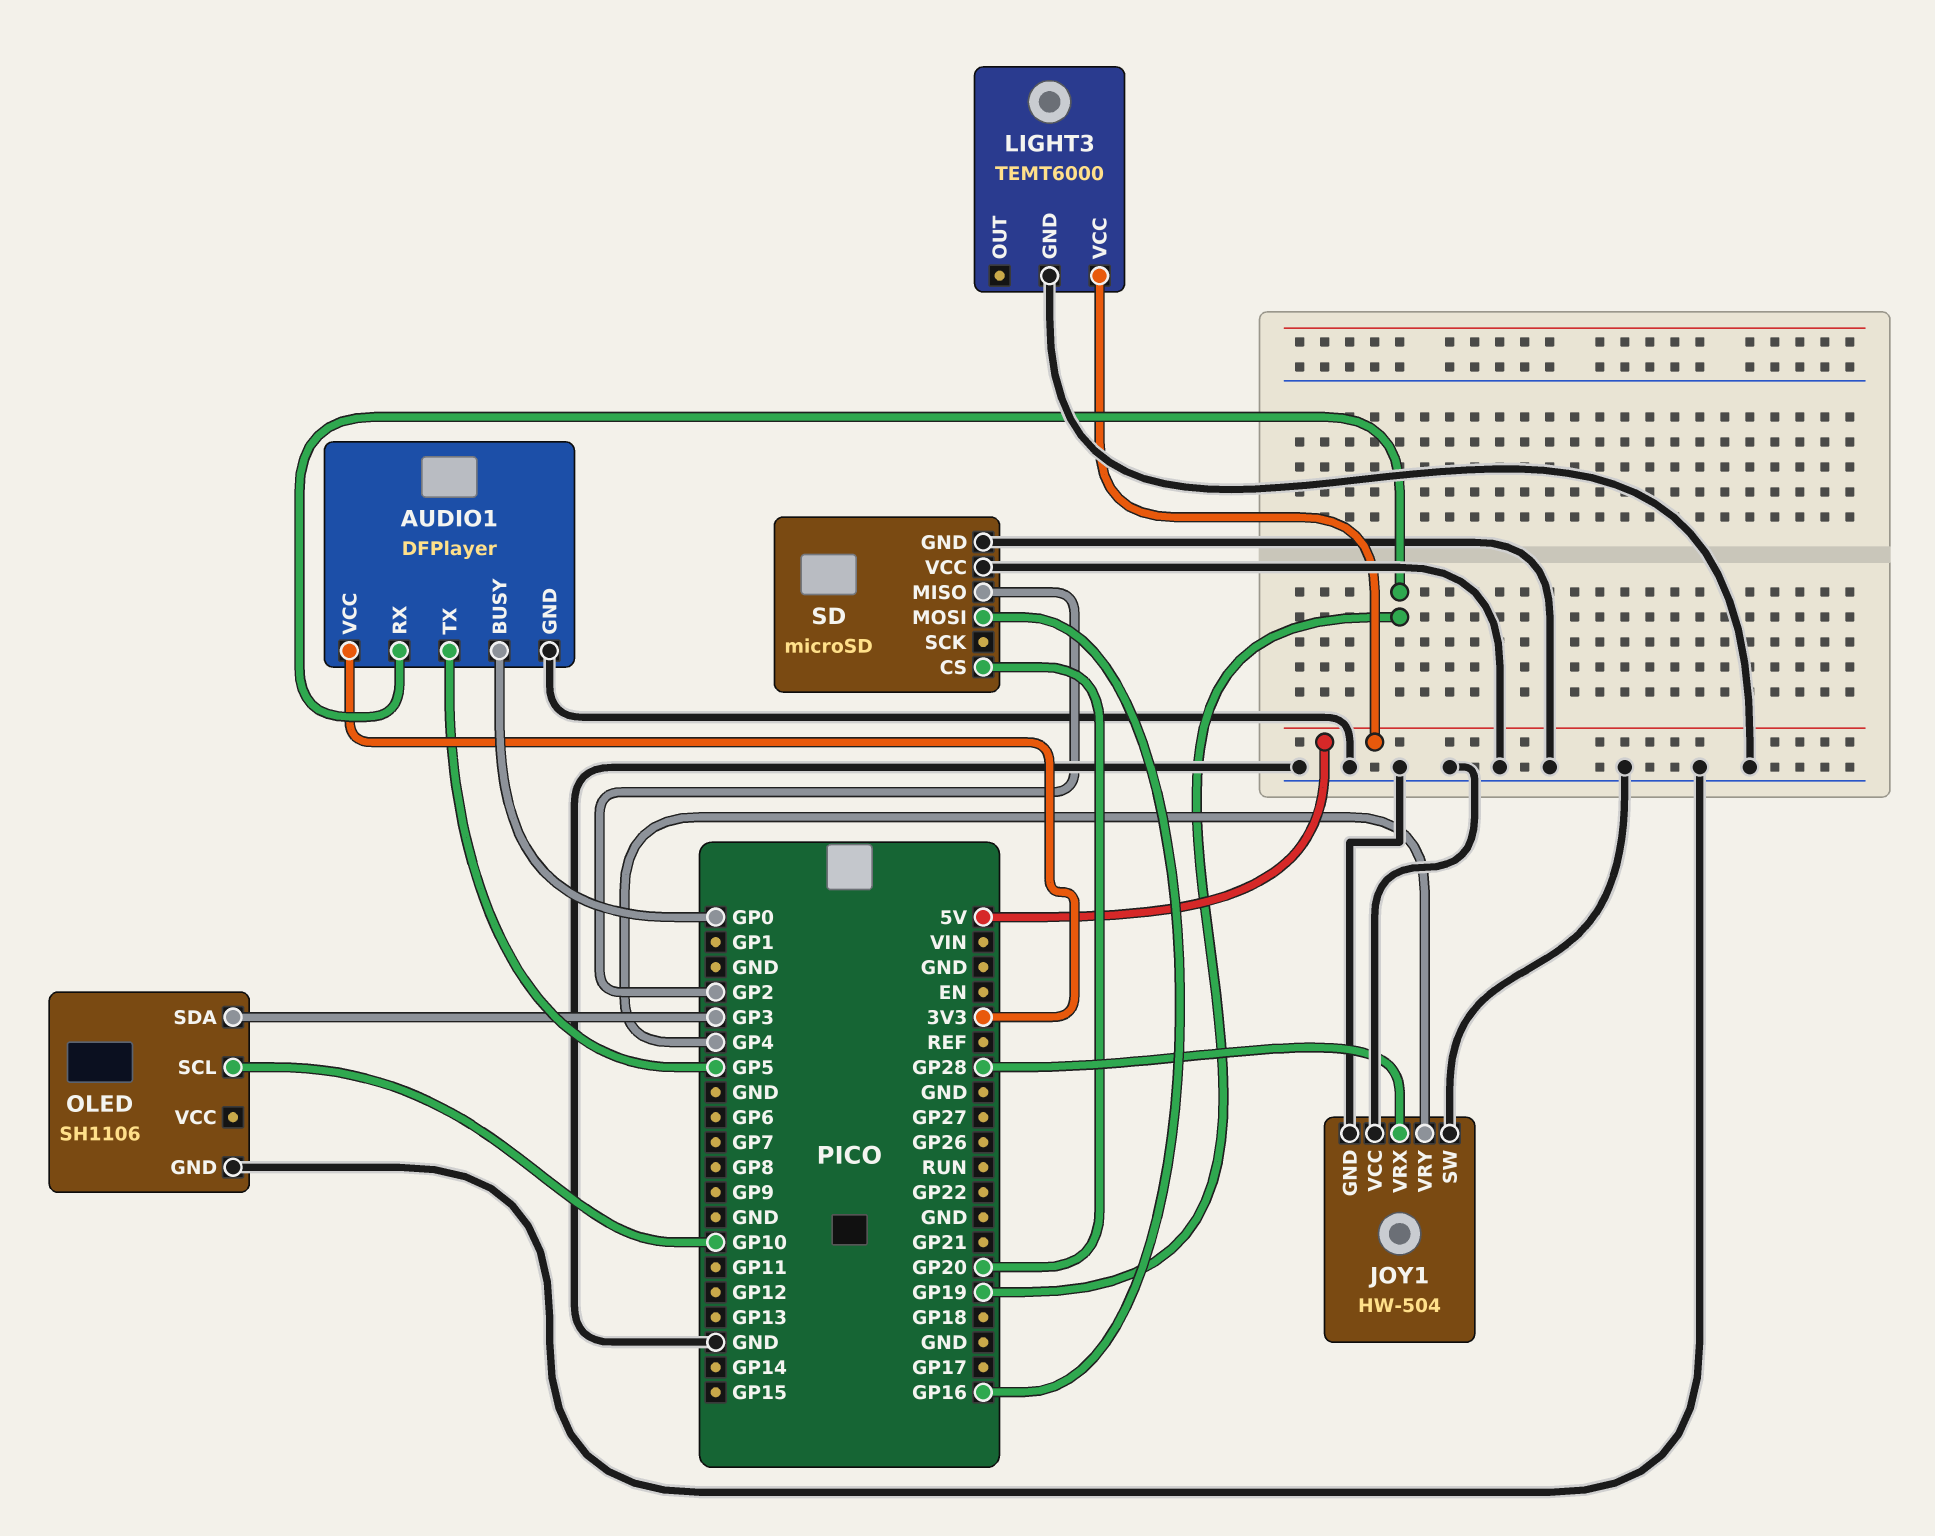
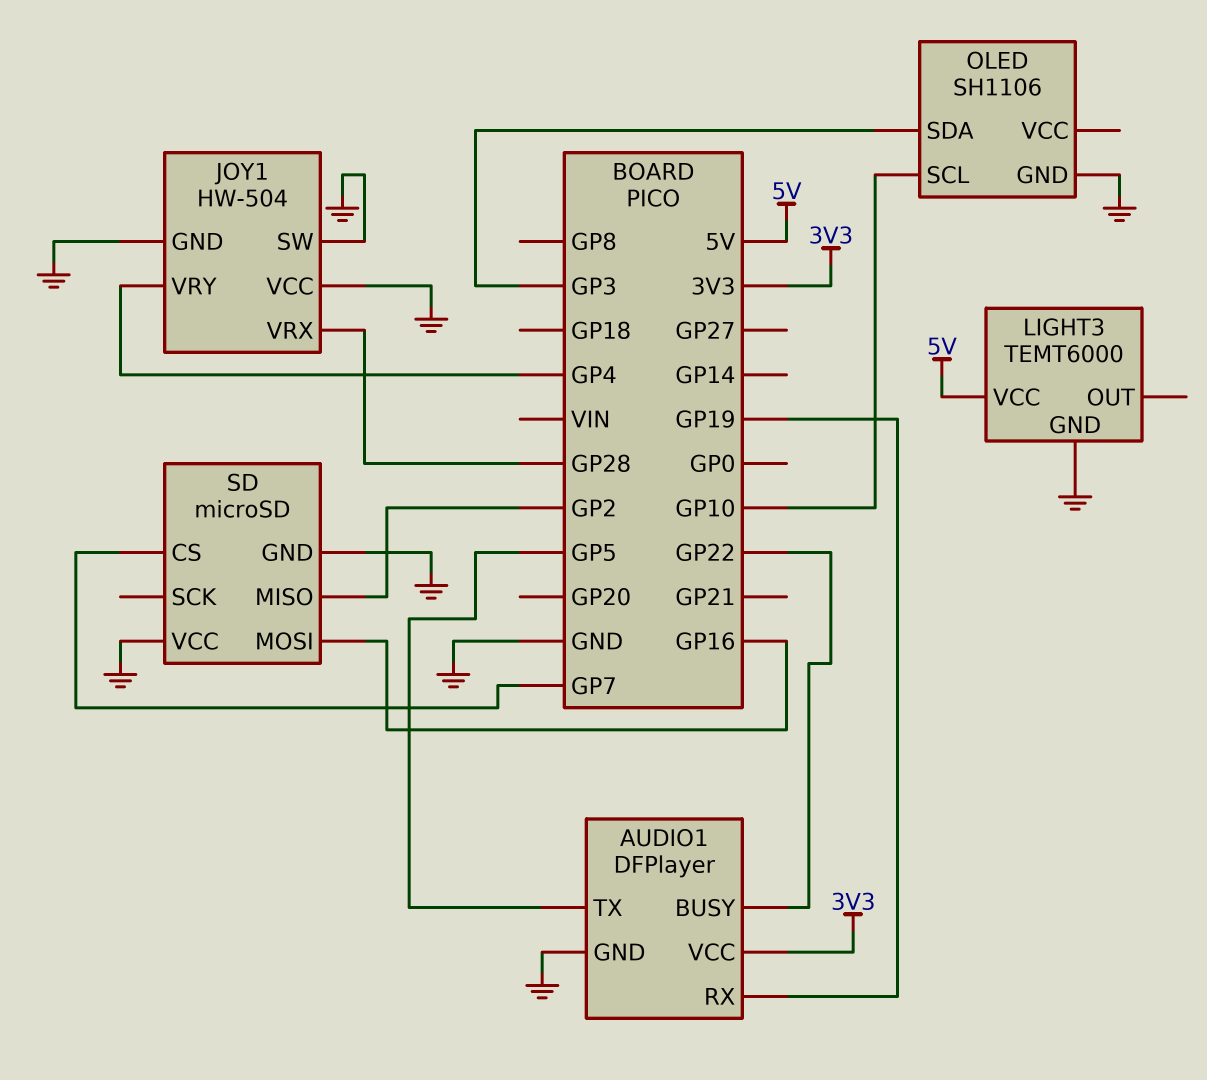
AUDIO1 pin BUSY: GP0 -> GP22
SD pin CS: GP20 -> GP7

